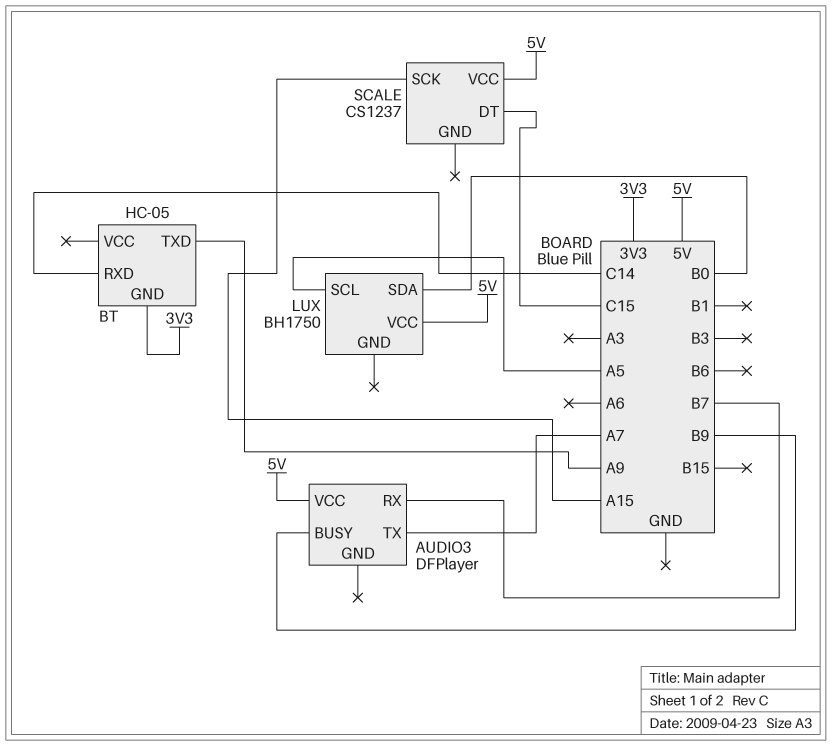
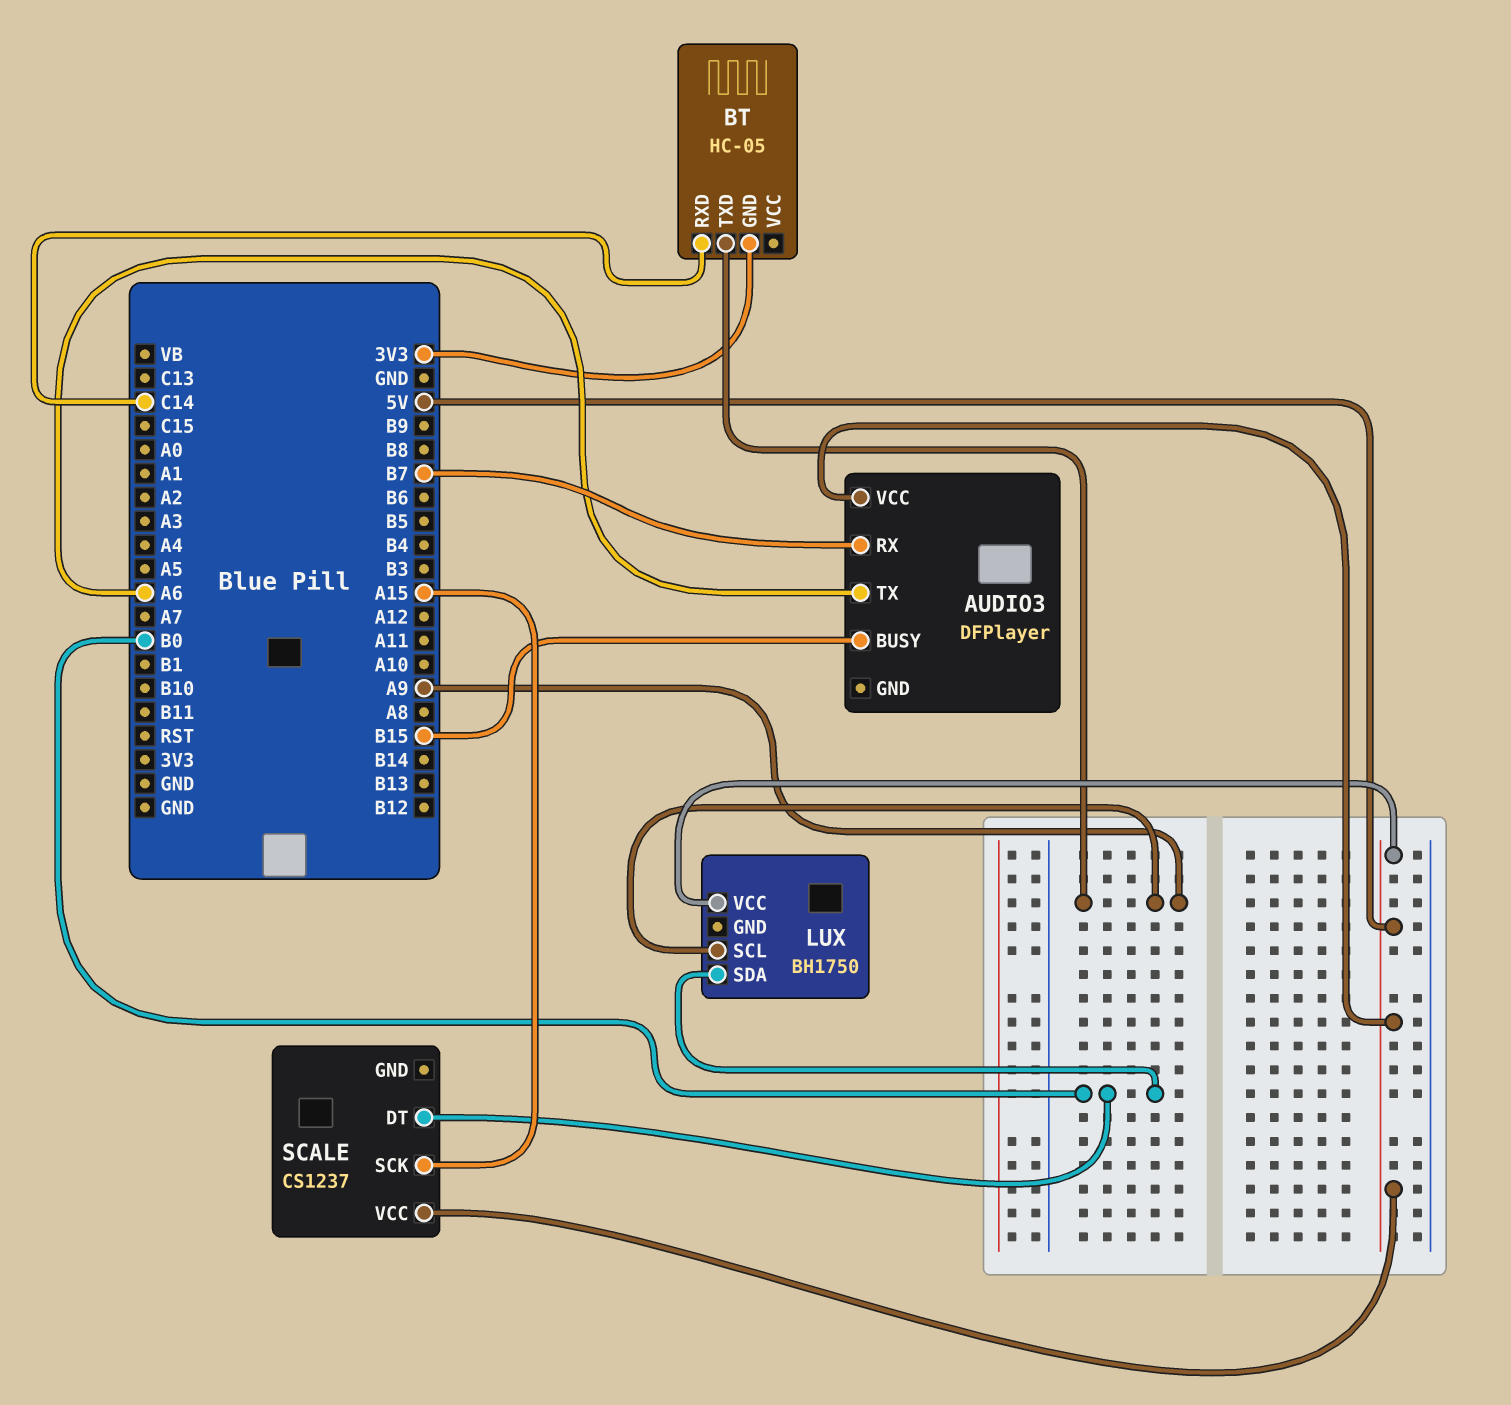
AUDIO3 pin BUSY: B9 -> B15
AUDIO3 pin TX: A7 -> A6
LUX pin SCL: A5 -> A9
SCALE pin DT: C15 -> B0

